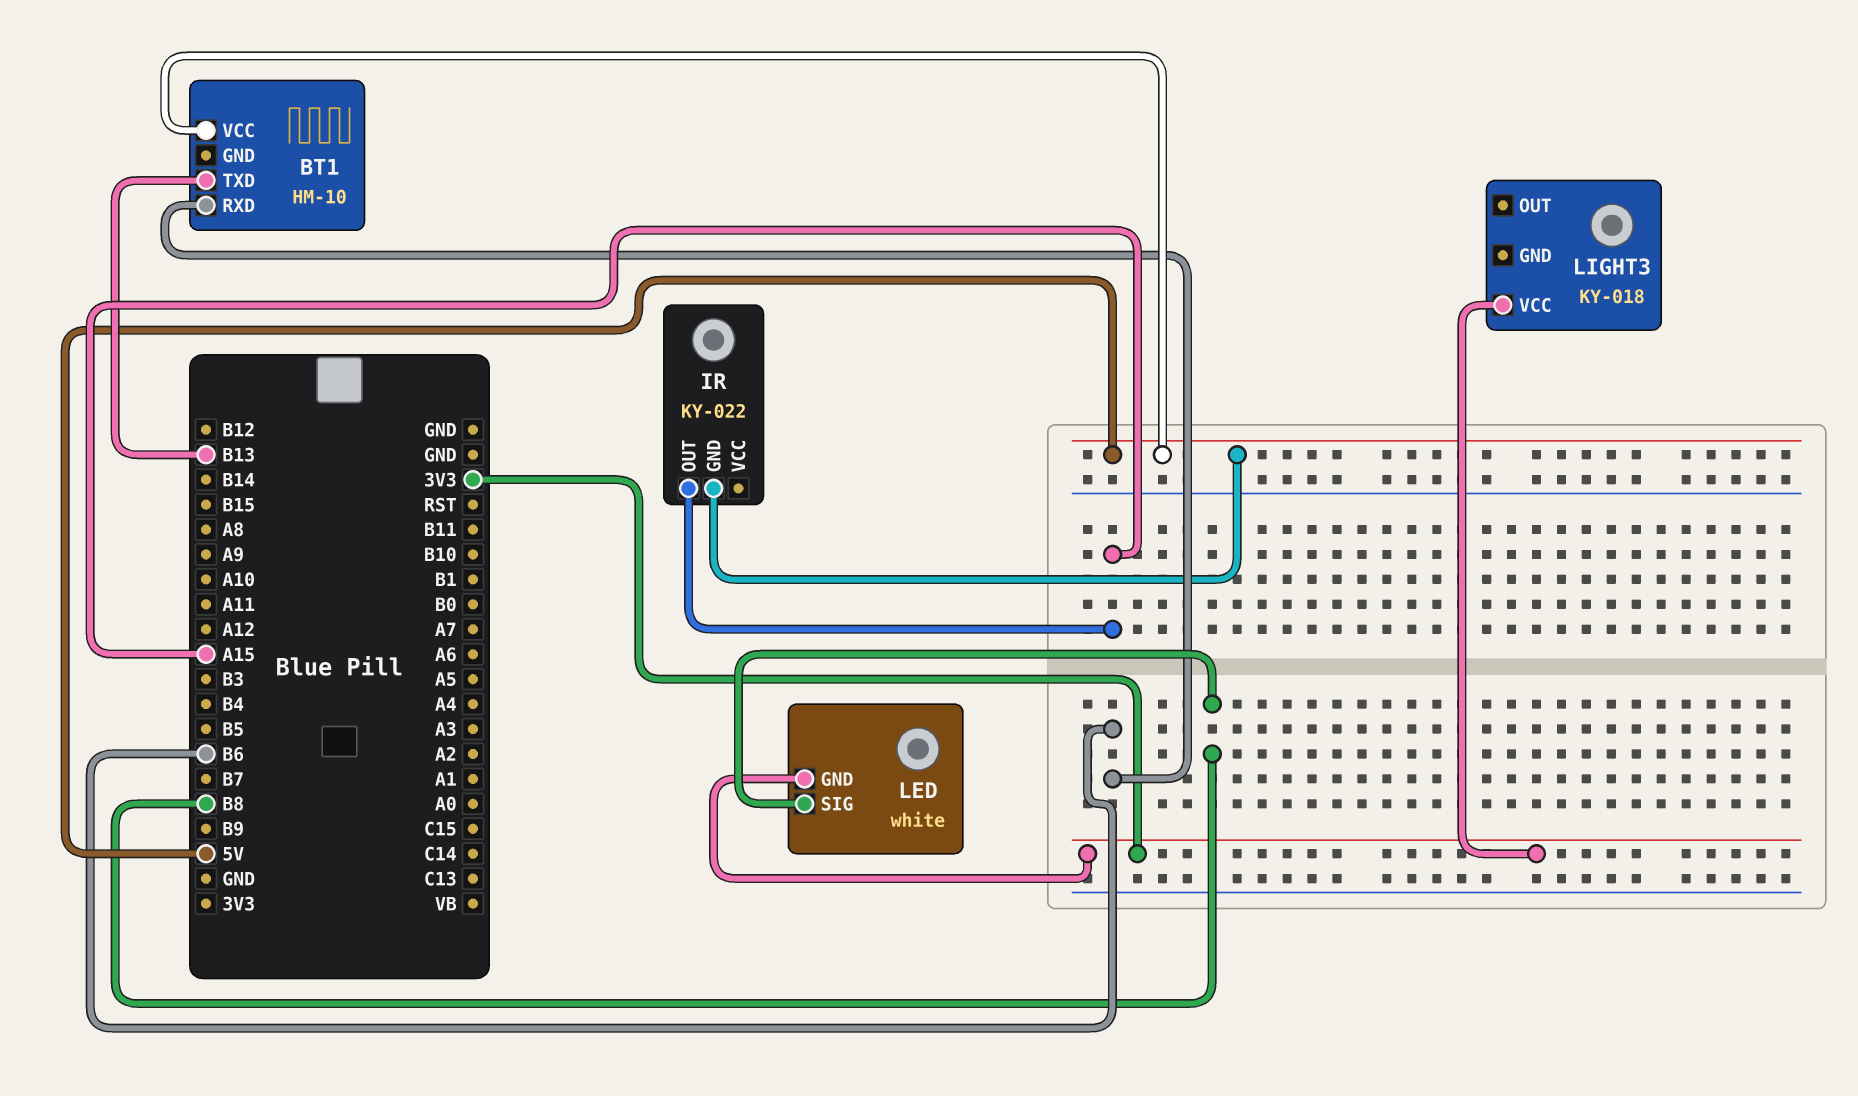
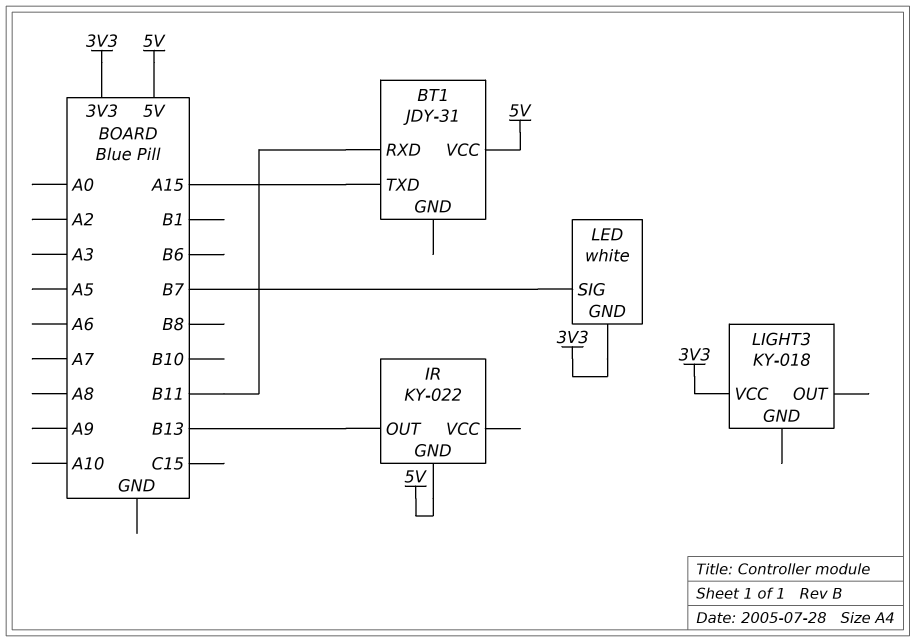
BT1: HM-10 -> JDY-31
BT1 pin RXD: B6 -> B11
BT1 pin TXD: B13 -> A15
IR pin OUT: A15 -> B13
LED pin SIG: B8 -> B7

